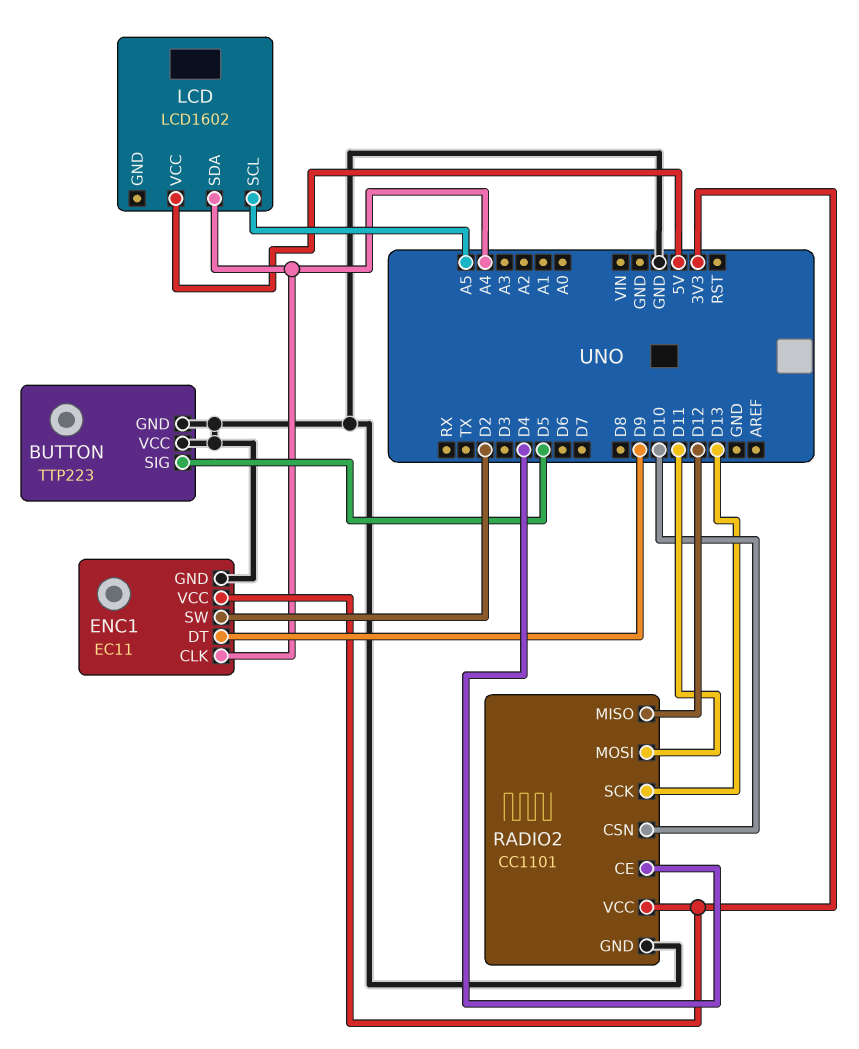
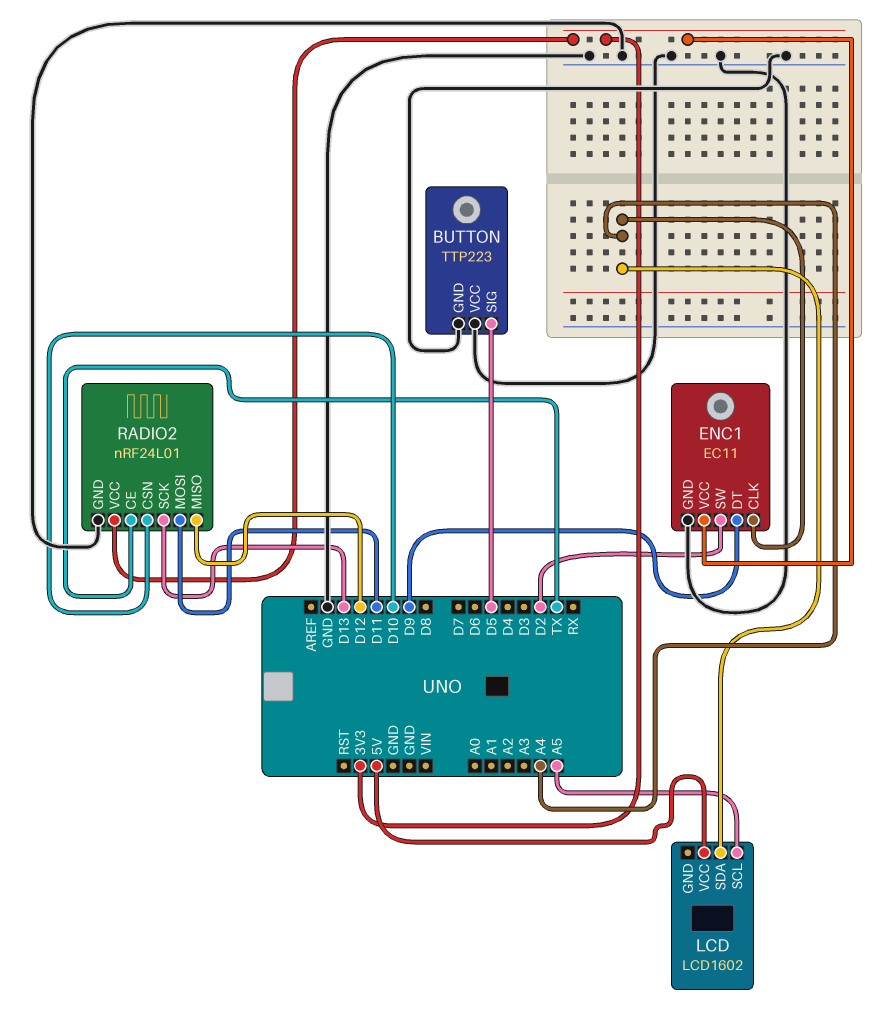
RADIO2: CC1101 -> nRF24L01
RADIO2 pin CE: D4 -> TX

